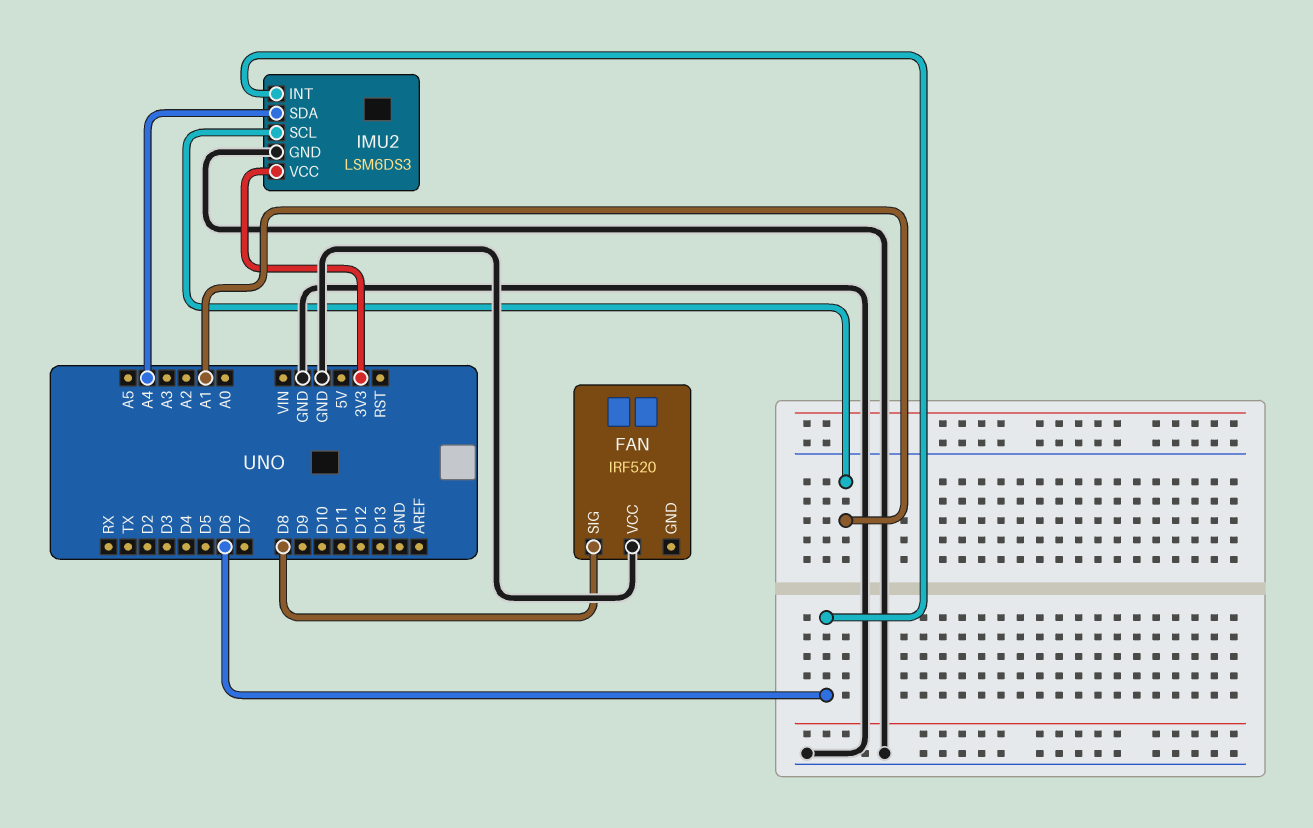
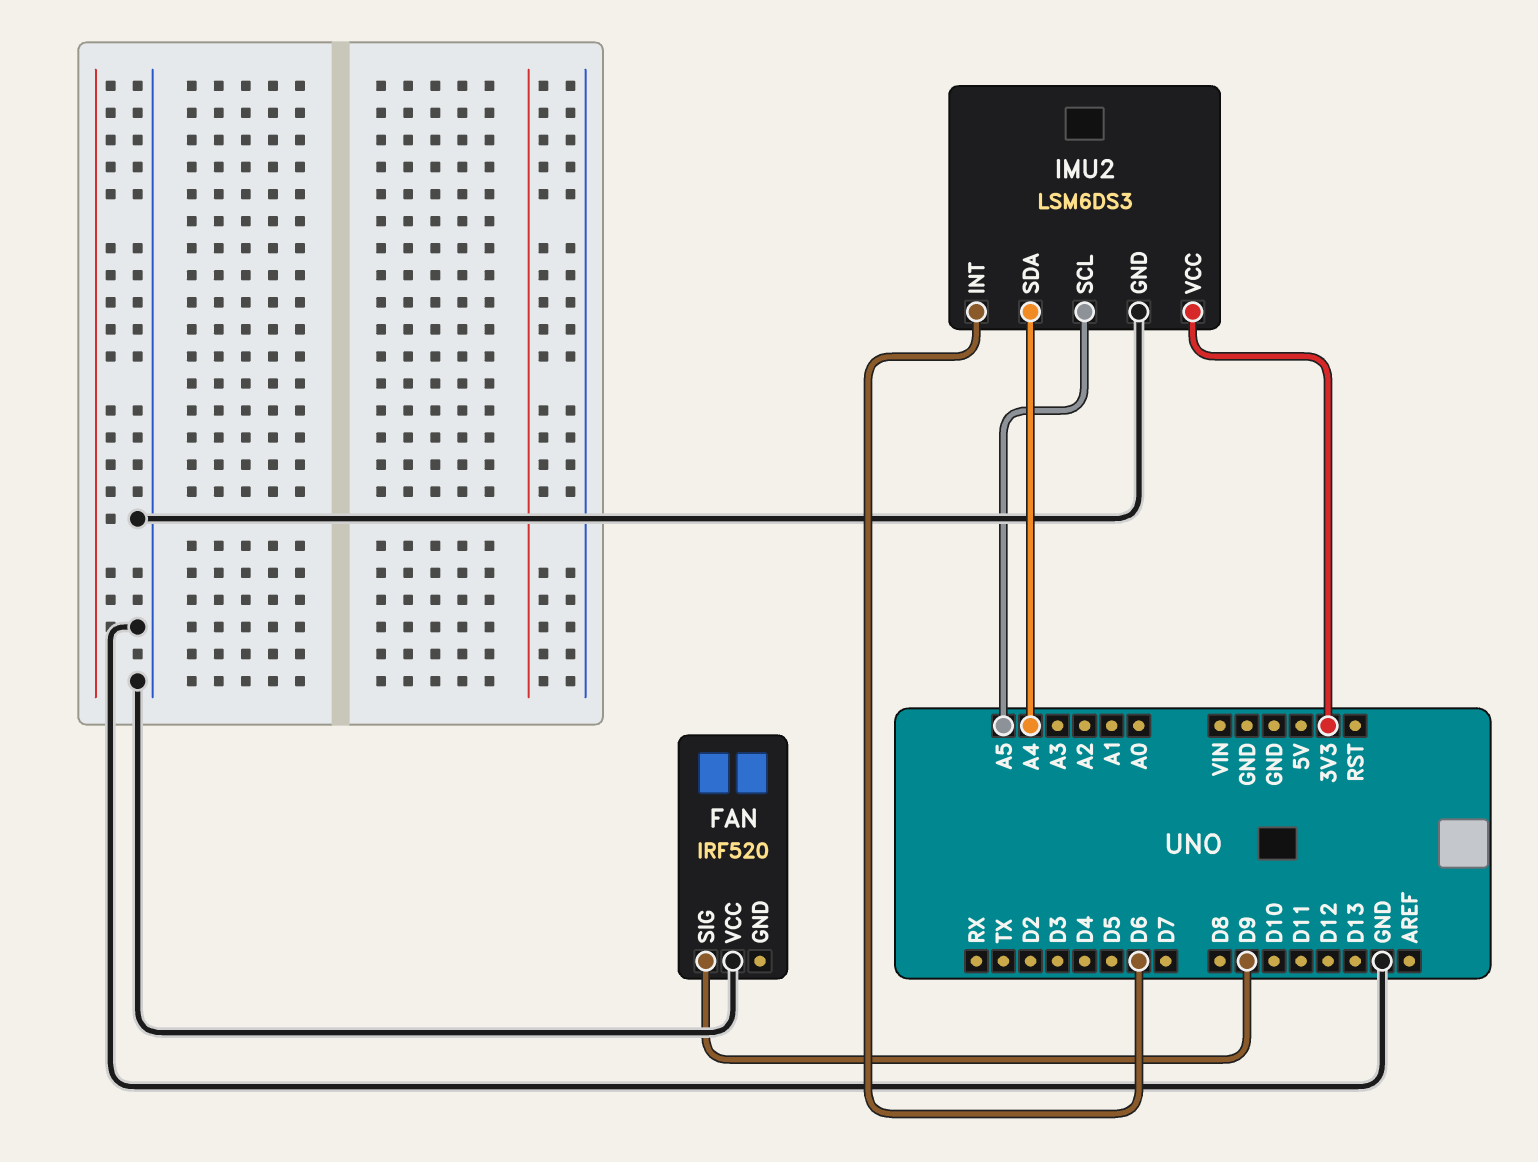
FAN pin SIG: D8 -> D9
IMU2 pin SCL: A1 -> A5

